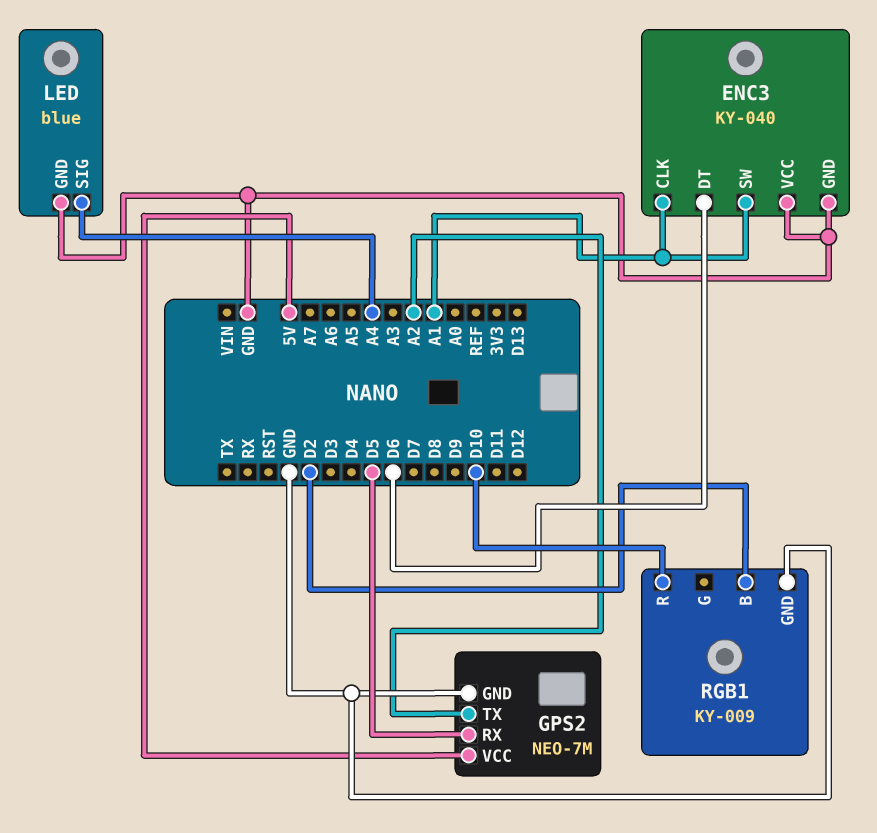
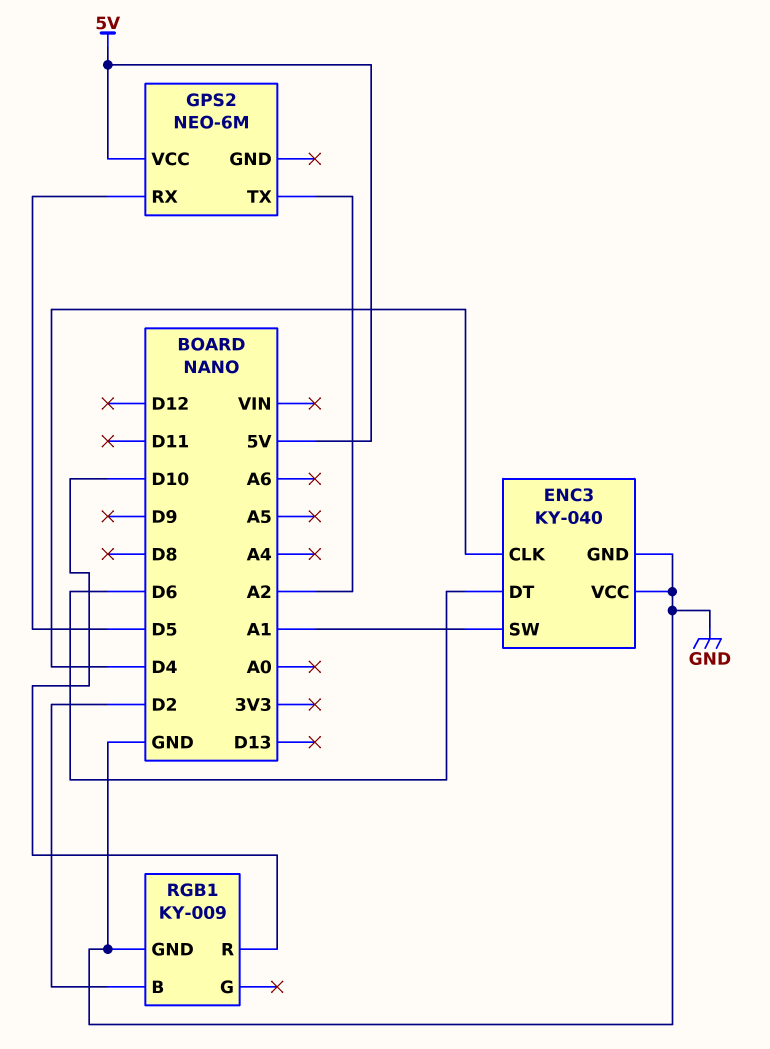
ENC3 pin CLK: A1 -> D4
GPS2: NEO-7M -> NEO-6M
GPS2 pin GND: GND -> none
LED: blue -> none
LED pin GND: GND -> none
LED pin SIG: A4 -> none

